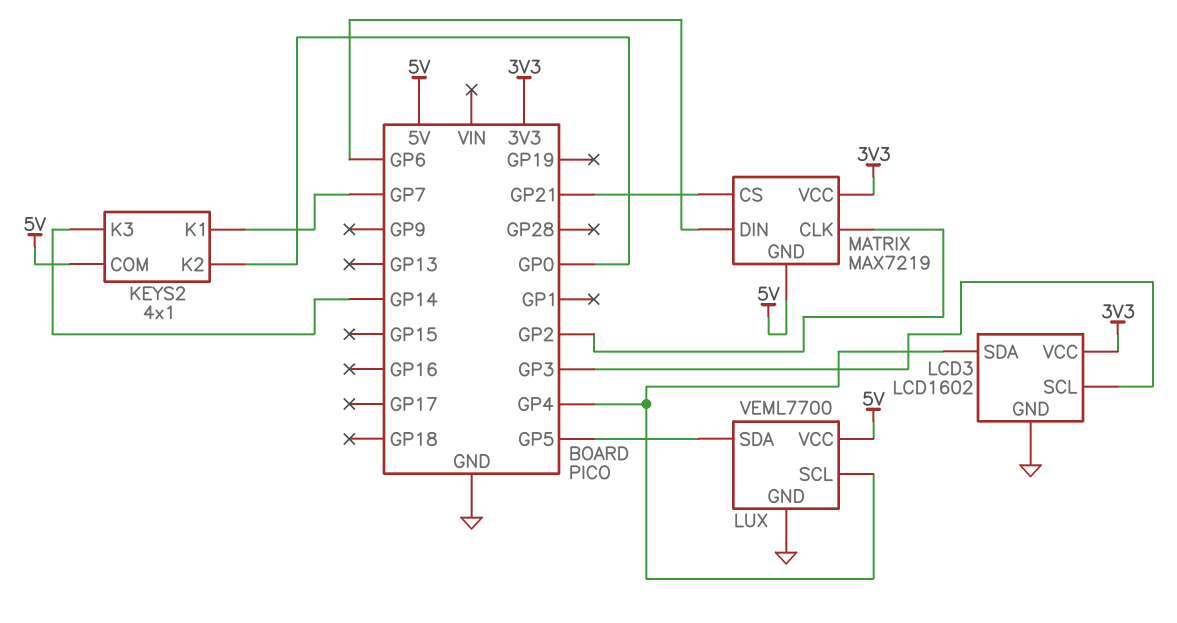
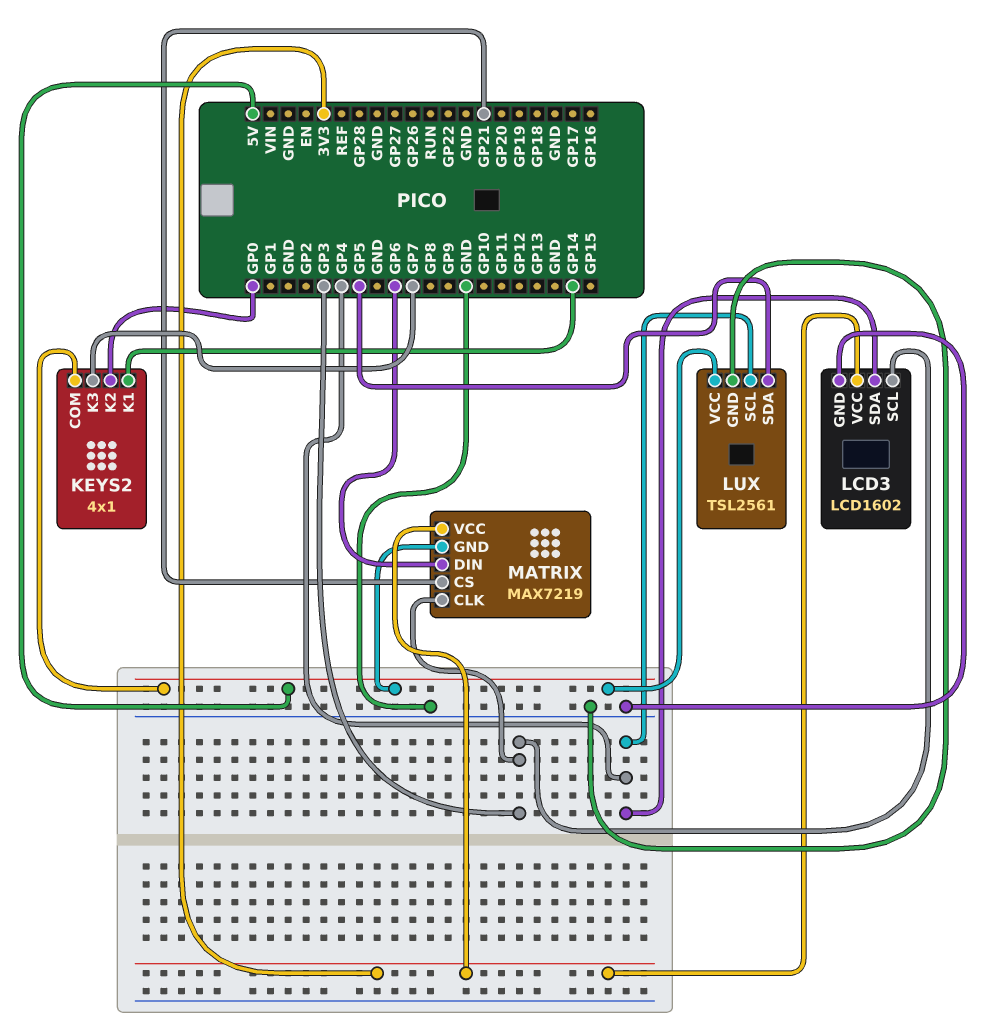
KEYS2 pin K1: GP7 -> GP14
KEYS2 pin K3: GP14 -> GP7
LUX: VEML7700 -> TSL2561
MATRIX pin CLK: GP2 -> GP3

